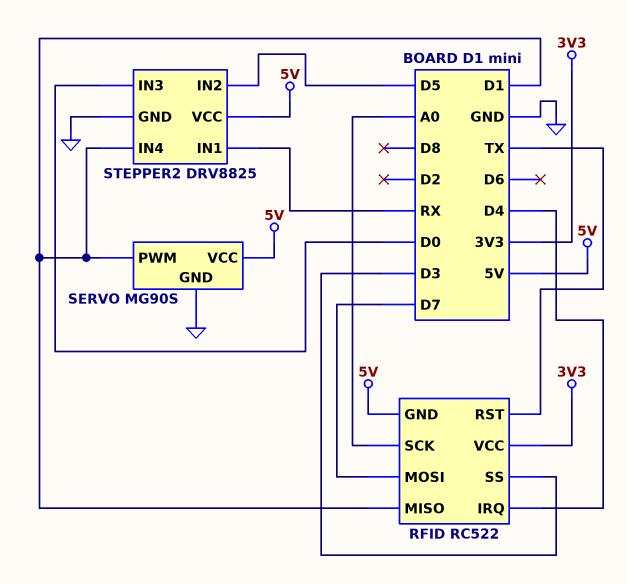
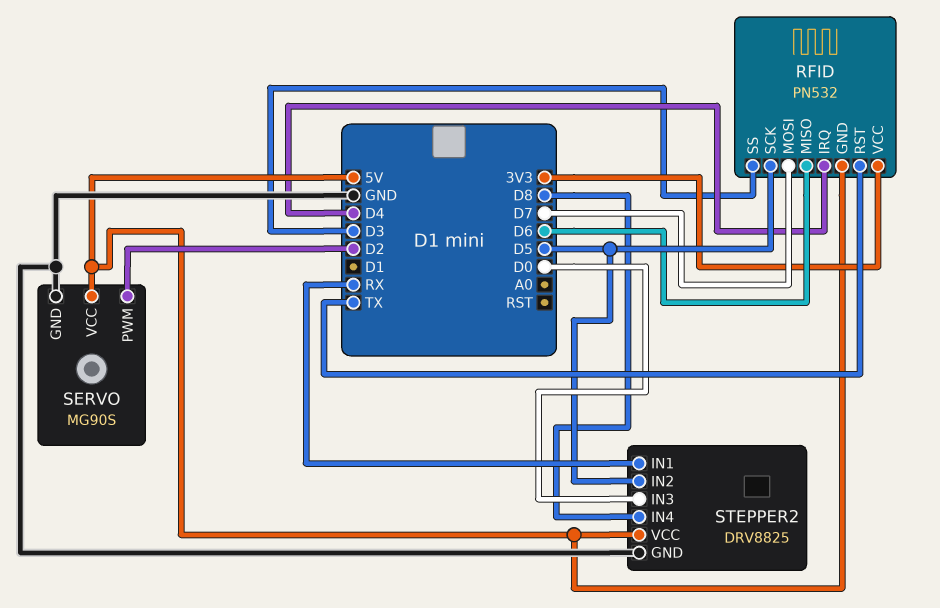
RFID: RC522 -> PN532
RFID pin MISO: D1 -> D6
RFID pin SCK: A0 -> D5
SERVO pin PWM: D1 -> D2
STEPPER2 pin IN4: D1 -> D8

